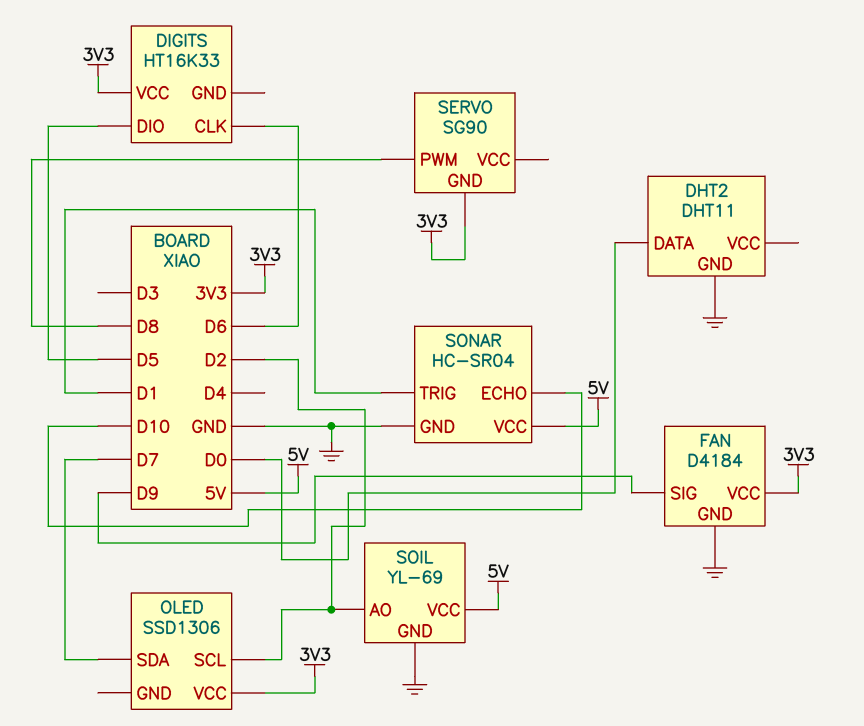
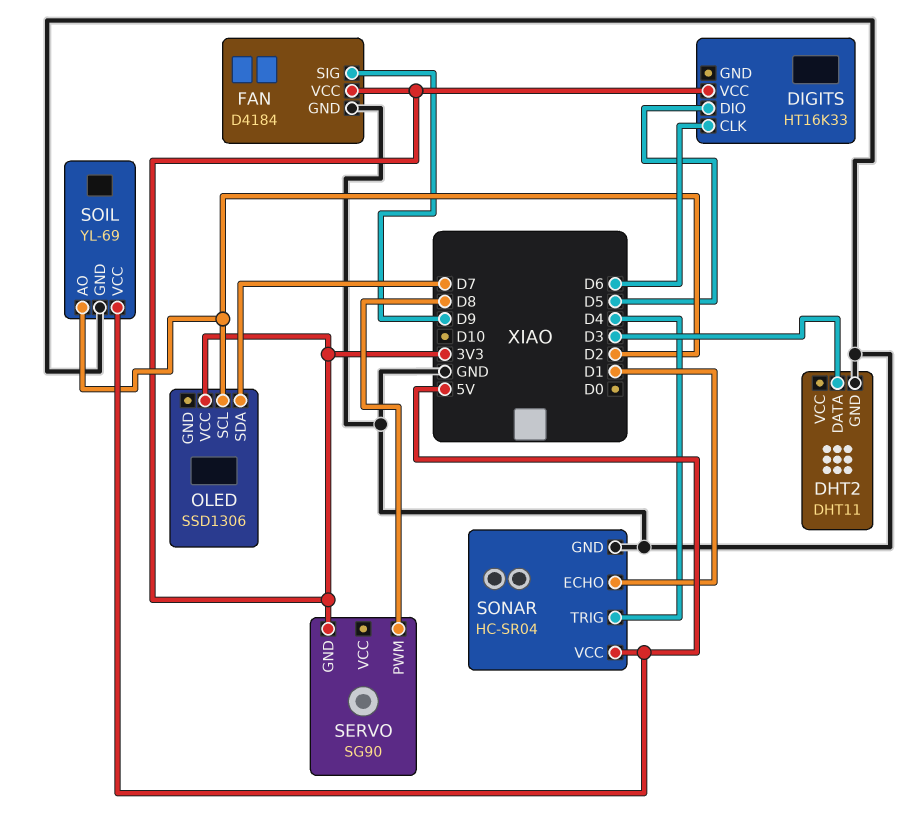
DHT2 pin DATA: D0 -> D3
SONAR pin ECHO: D10 -> D1
SONAR pin TRIG: D1 -> D4

